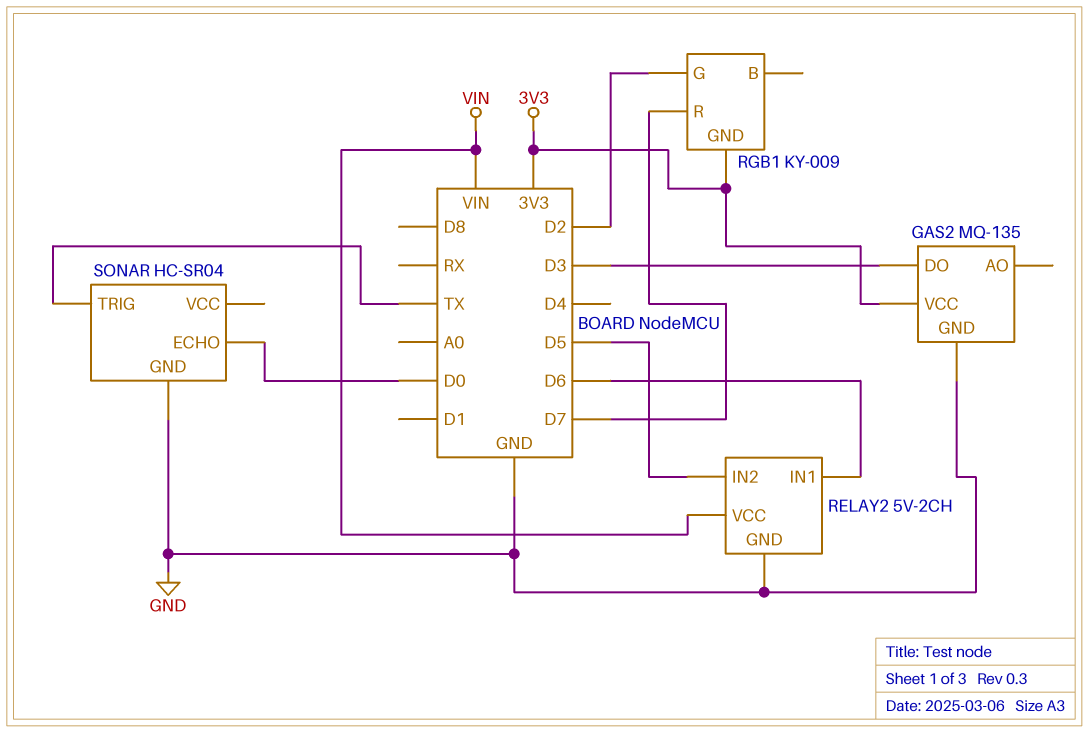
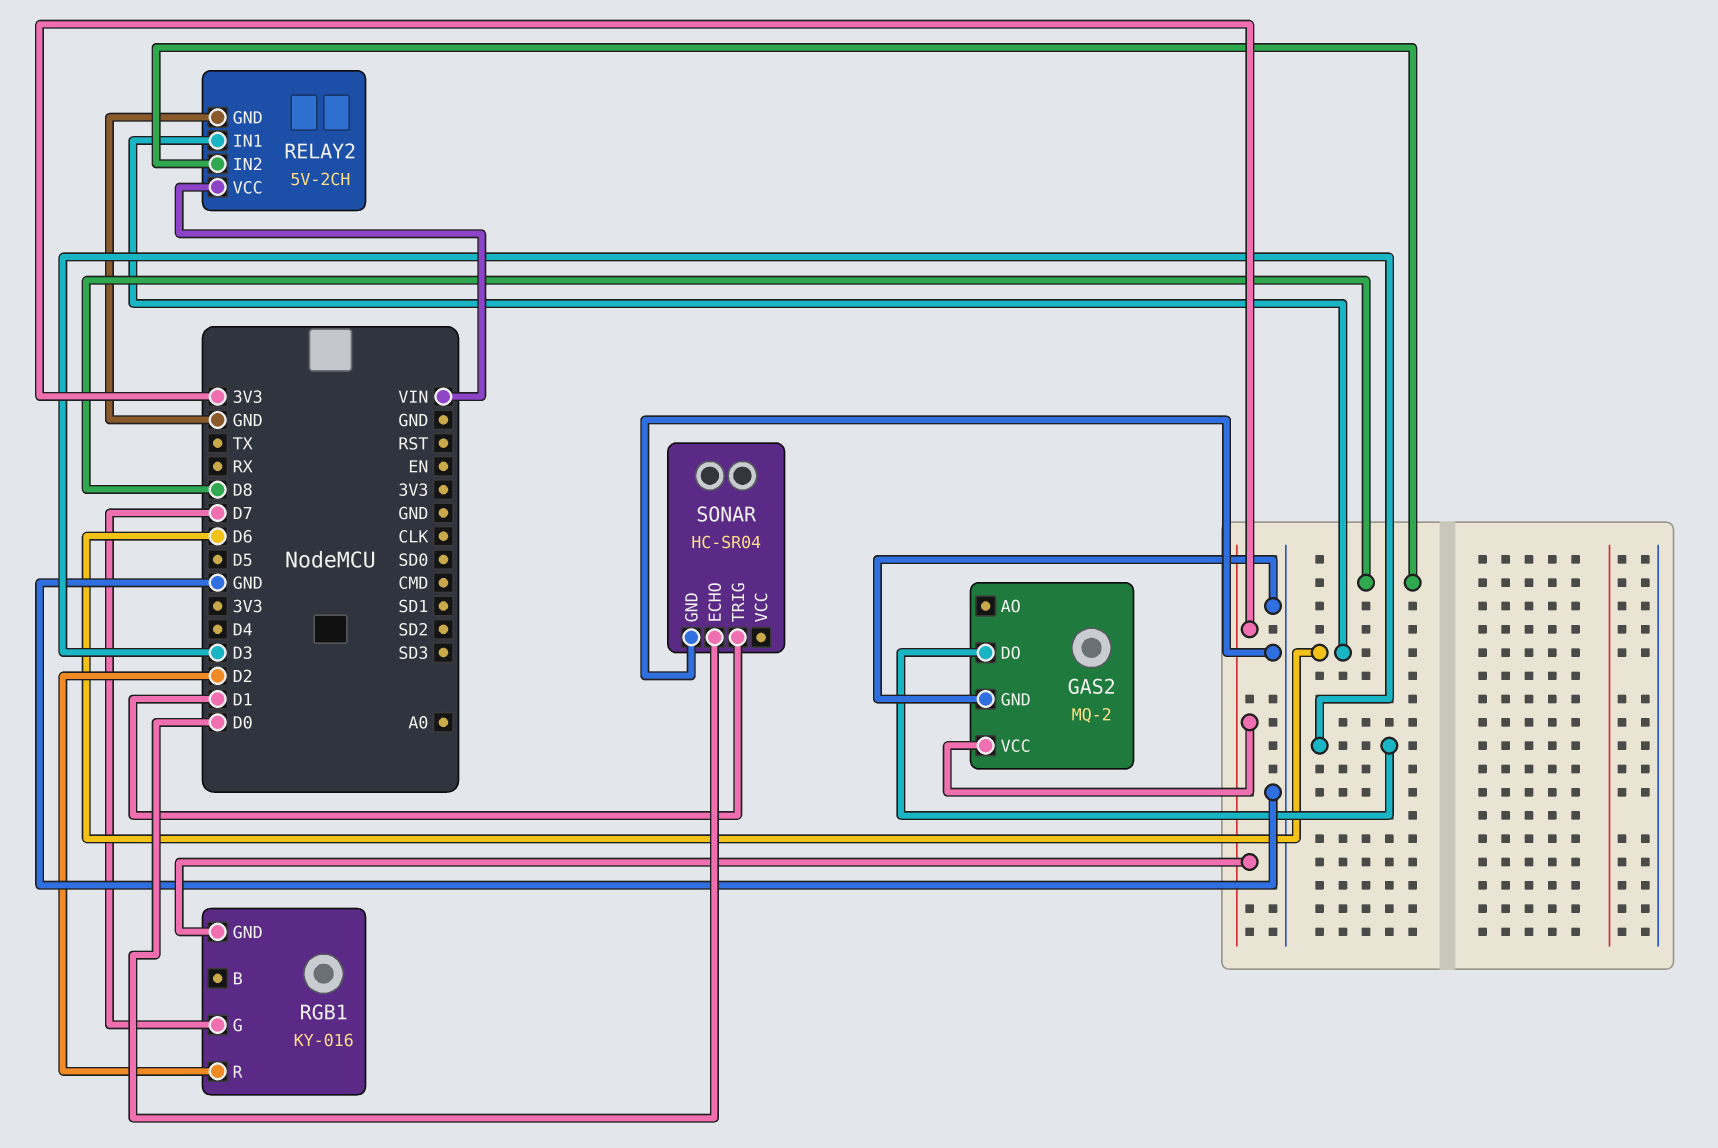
GAS2: MQ-135 -> MQ-2
RELAY2 pin IN2: D5 -> D8
RGB1: KY-009 -> KY-016
RGB1 pin G: D2 -> D7
RGB1 pin R: D7 -> D2
SONAR pin TRIG: TX -> D1

